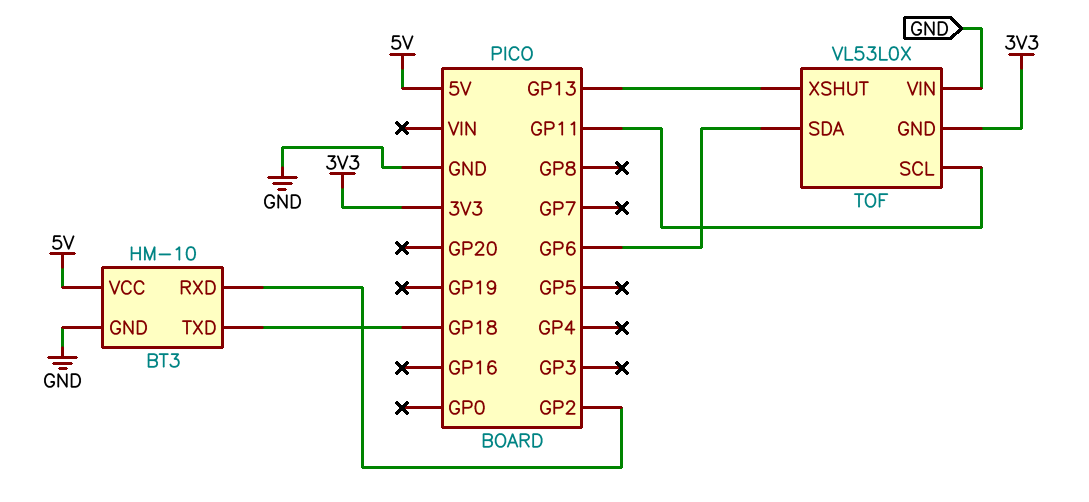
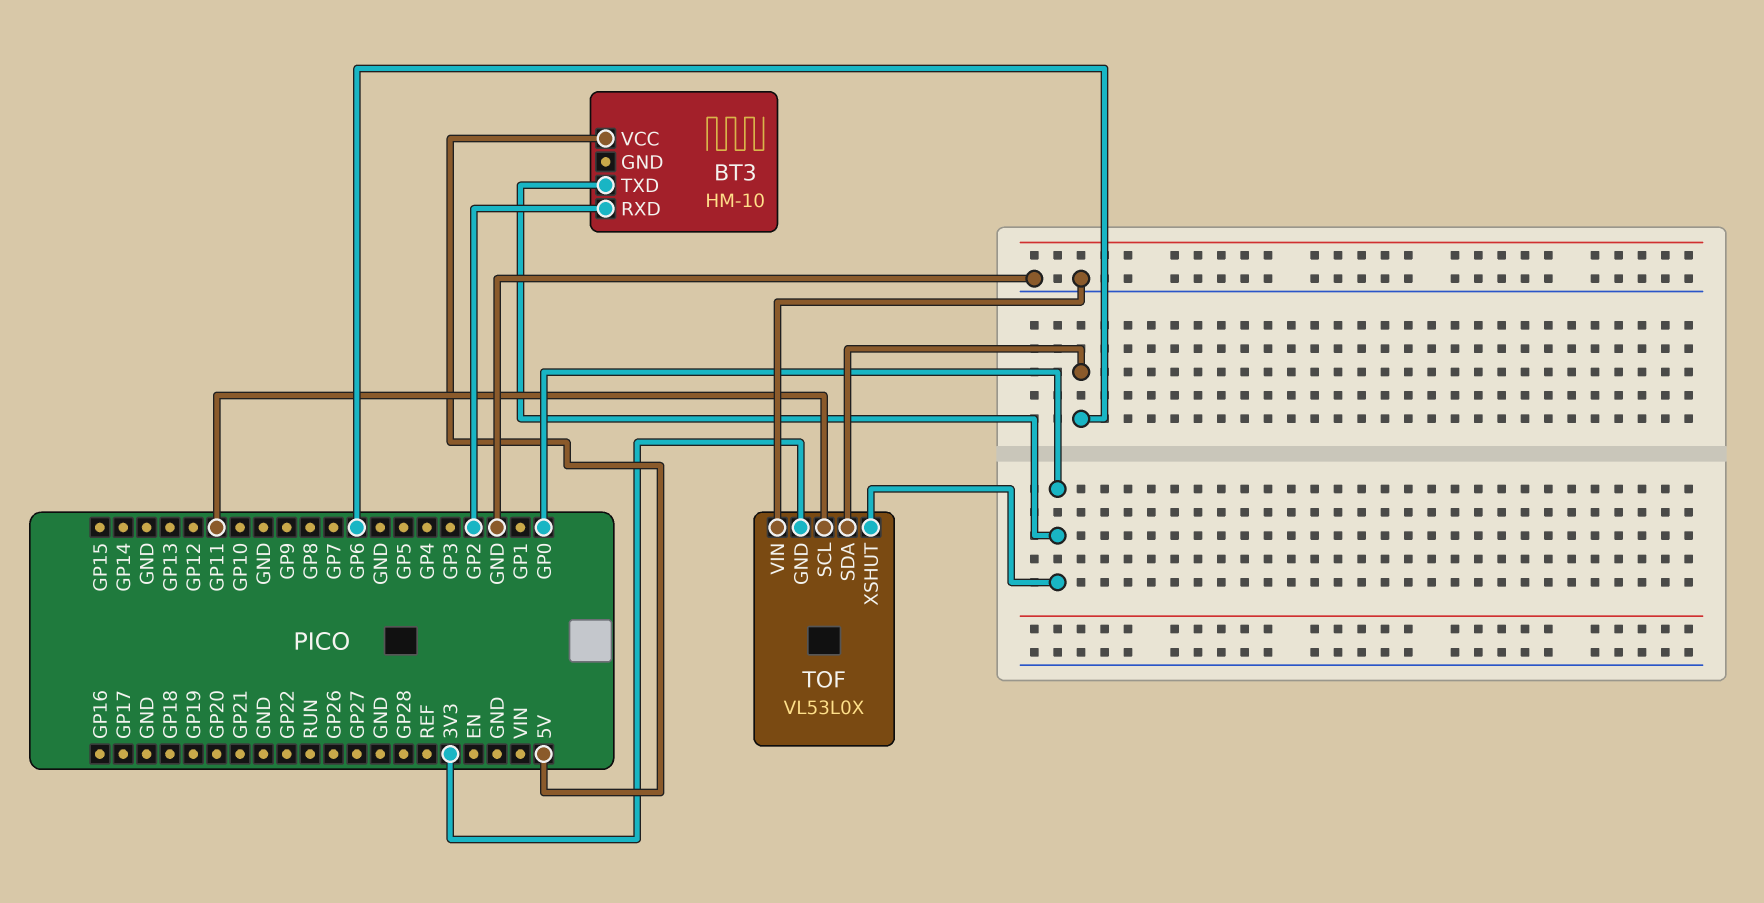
BT3 pin GND: GND -> none
BT3 pin TXD: GP18 -> GP0
TOF pin XSHUT: GP13 -> GP0

